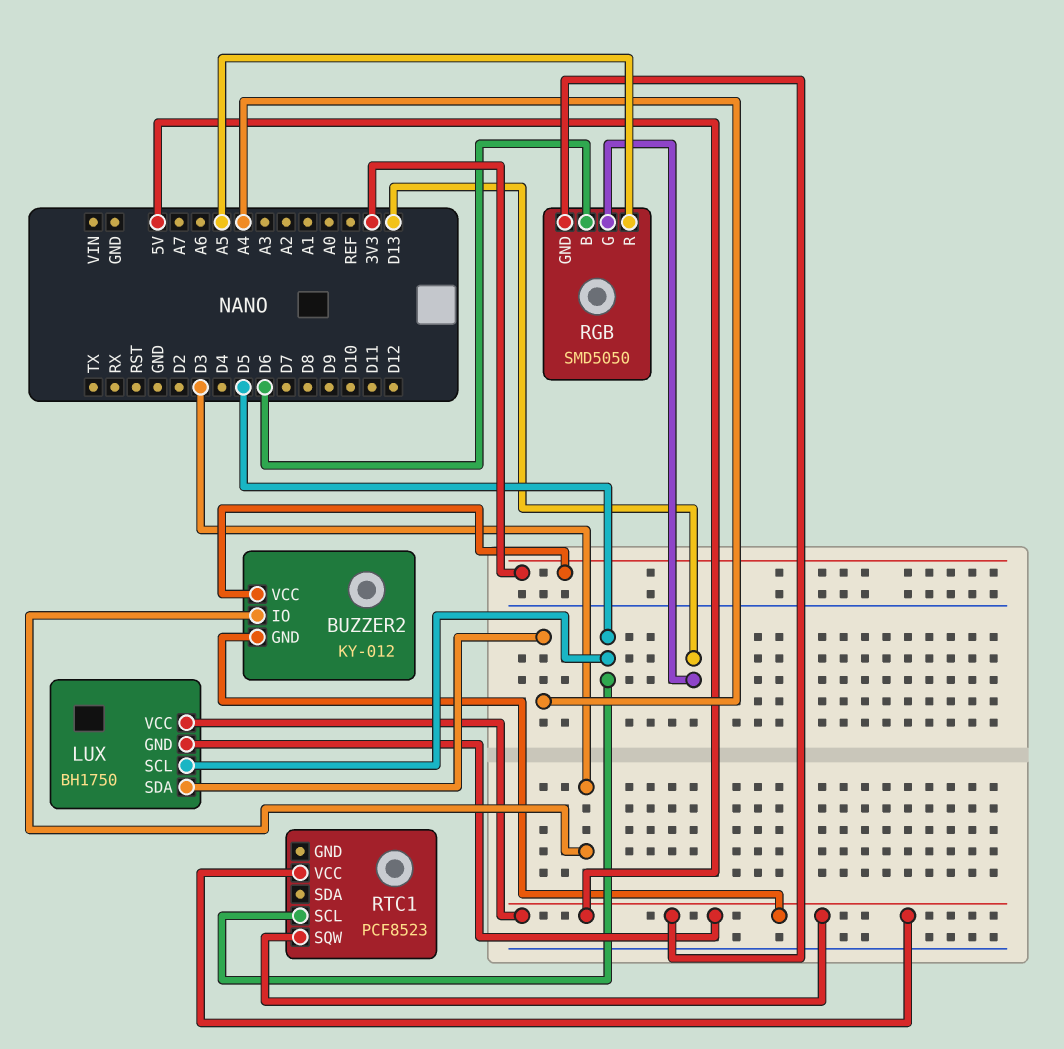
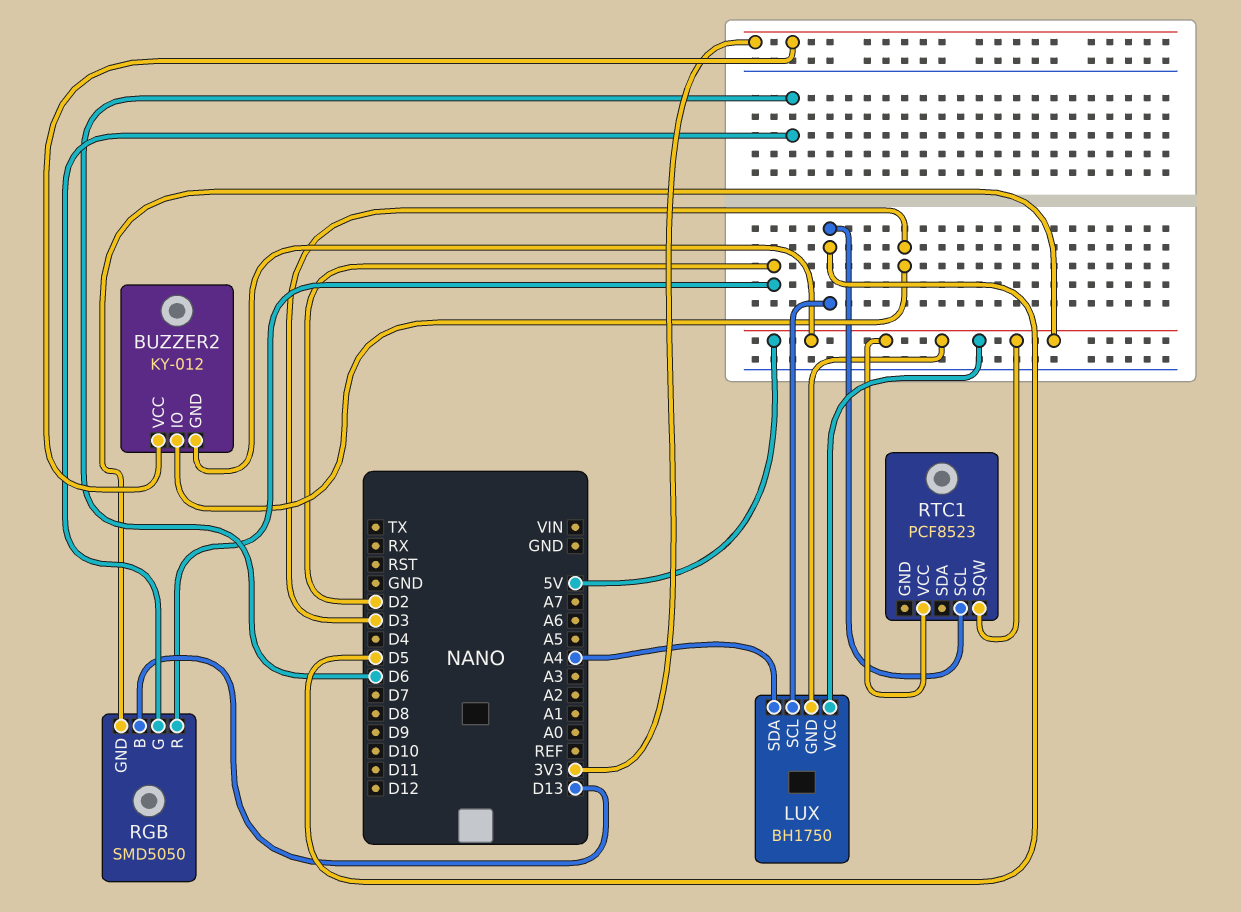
RGB pin B: D6 -> D13
RGB pin G: D13 -> D6
RGB pin R: A5 -> D2

